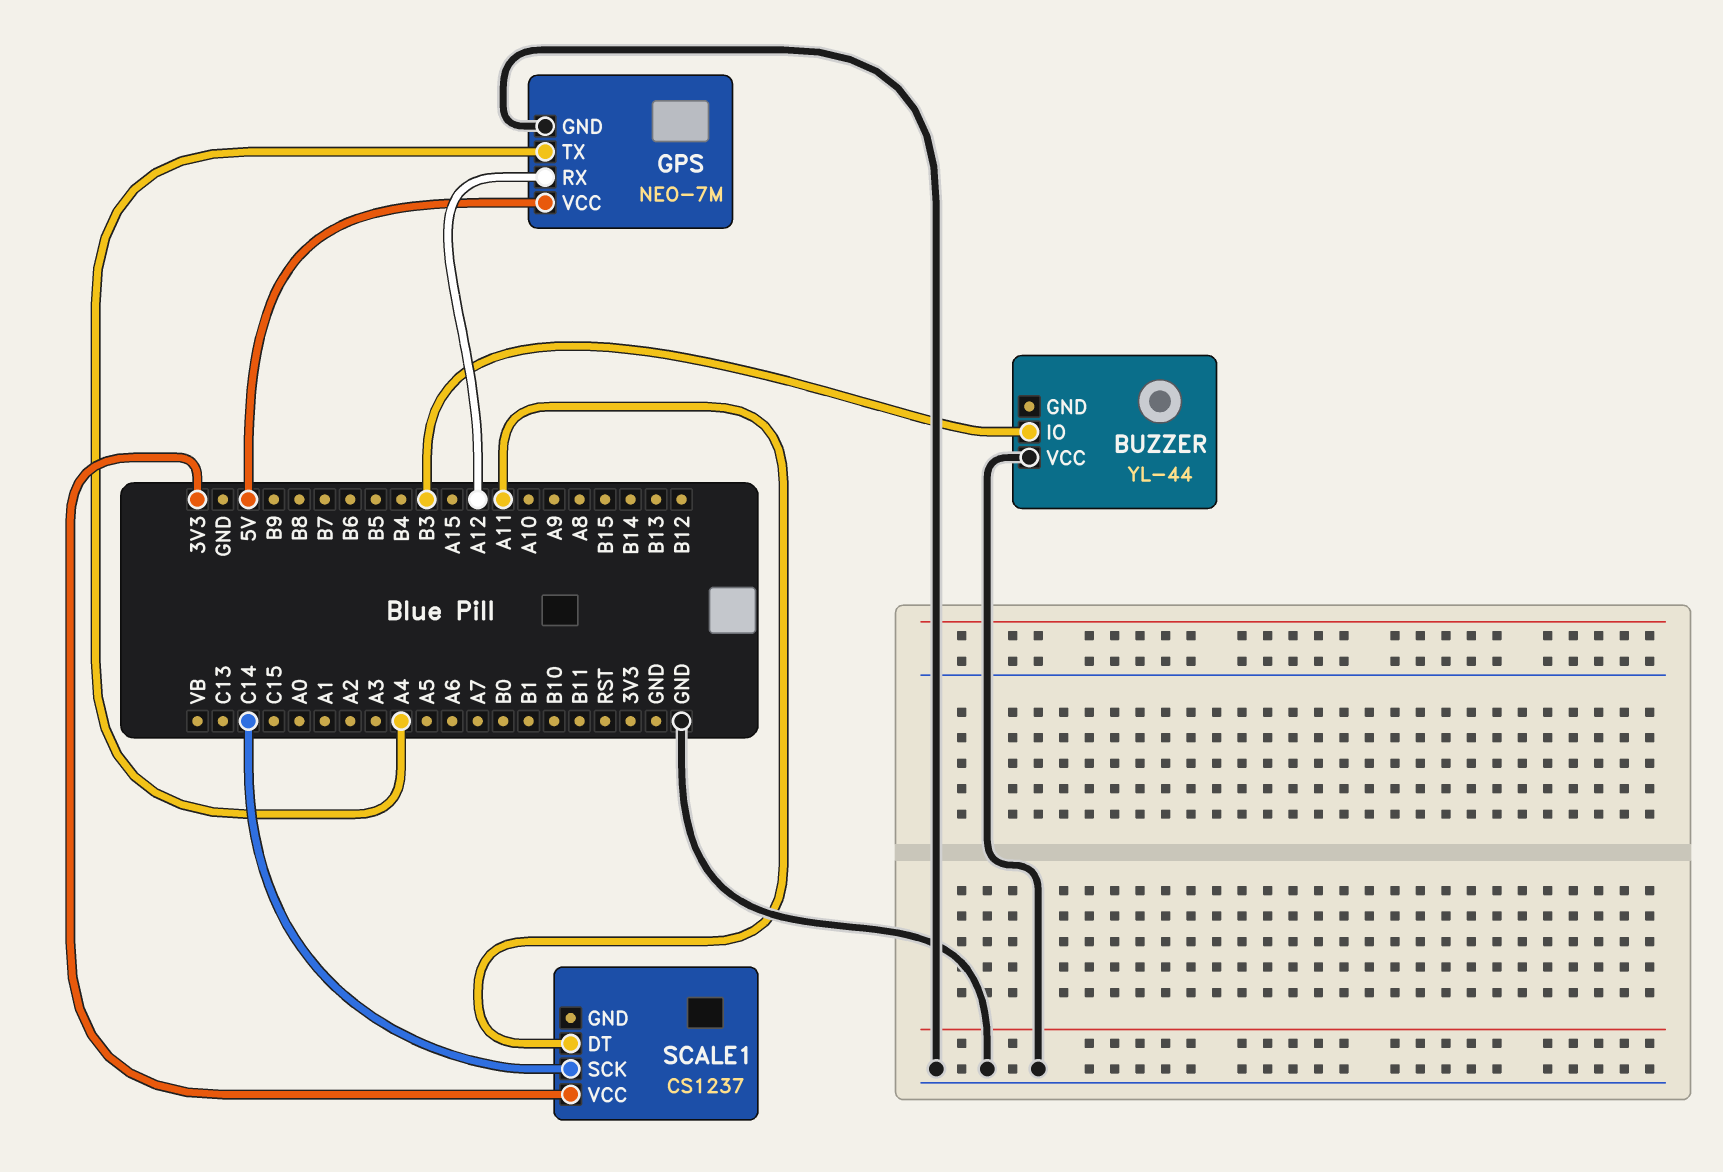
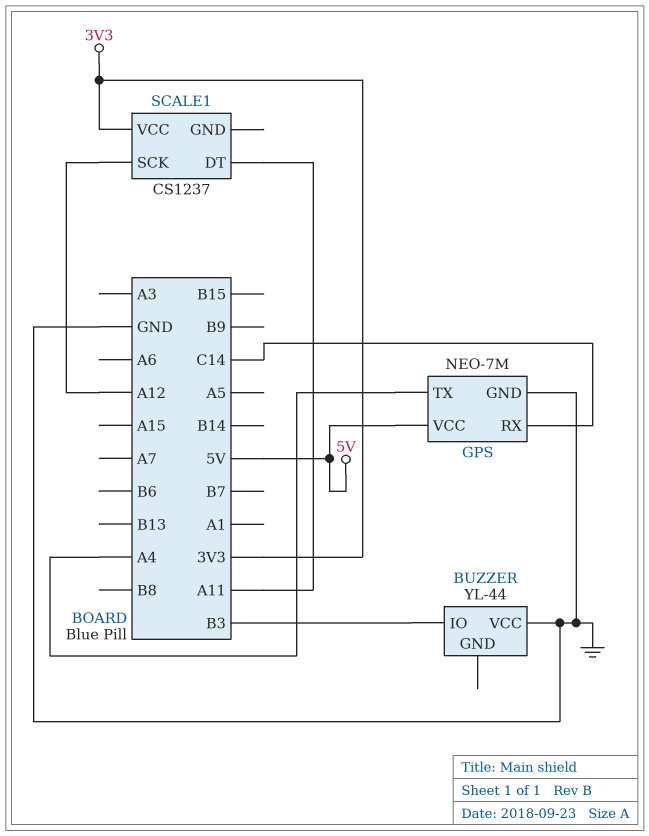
GPS pin RX: A12 -> C14
SCALE1 pin SCK: C14 -> A12

